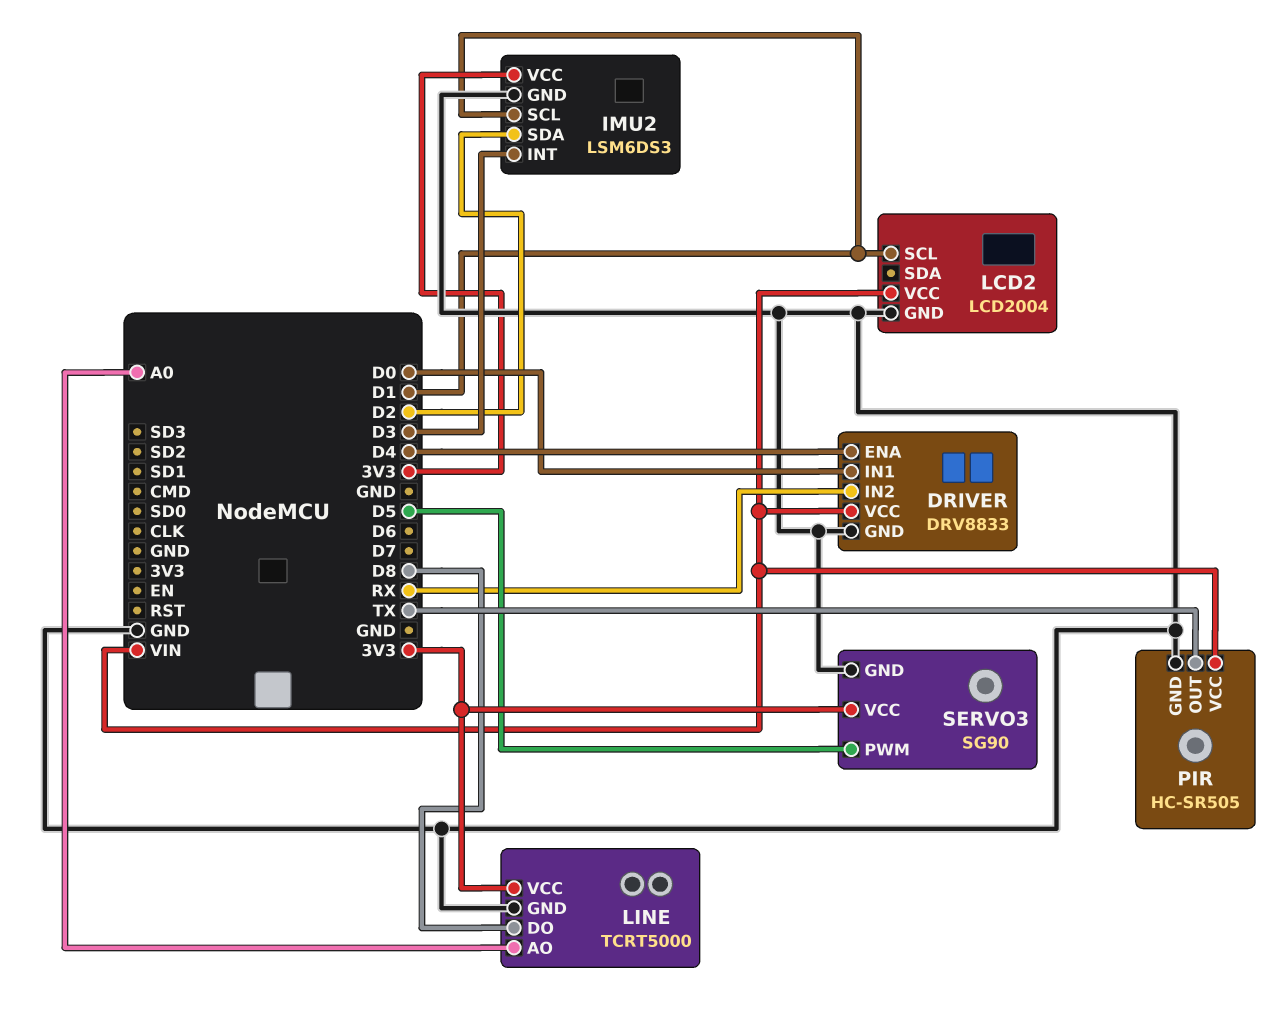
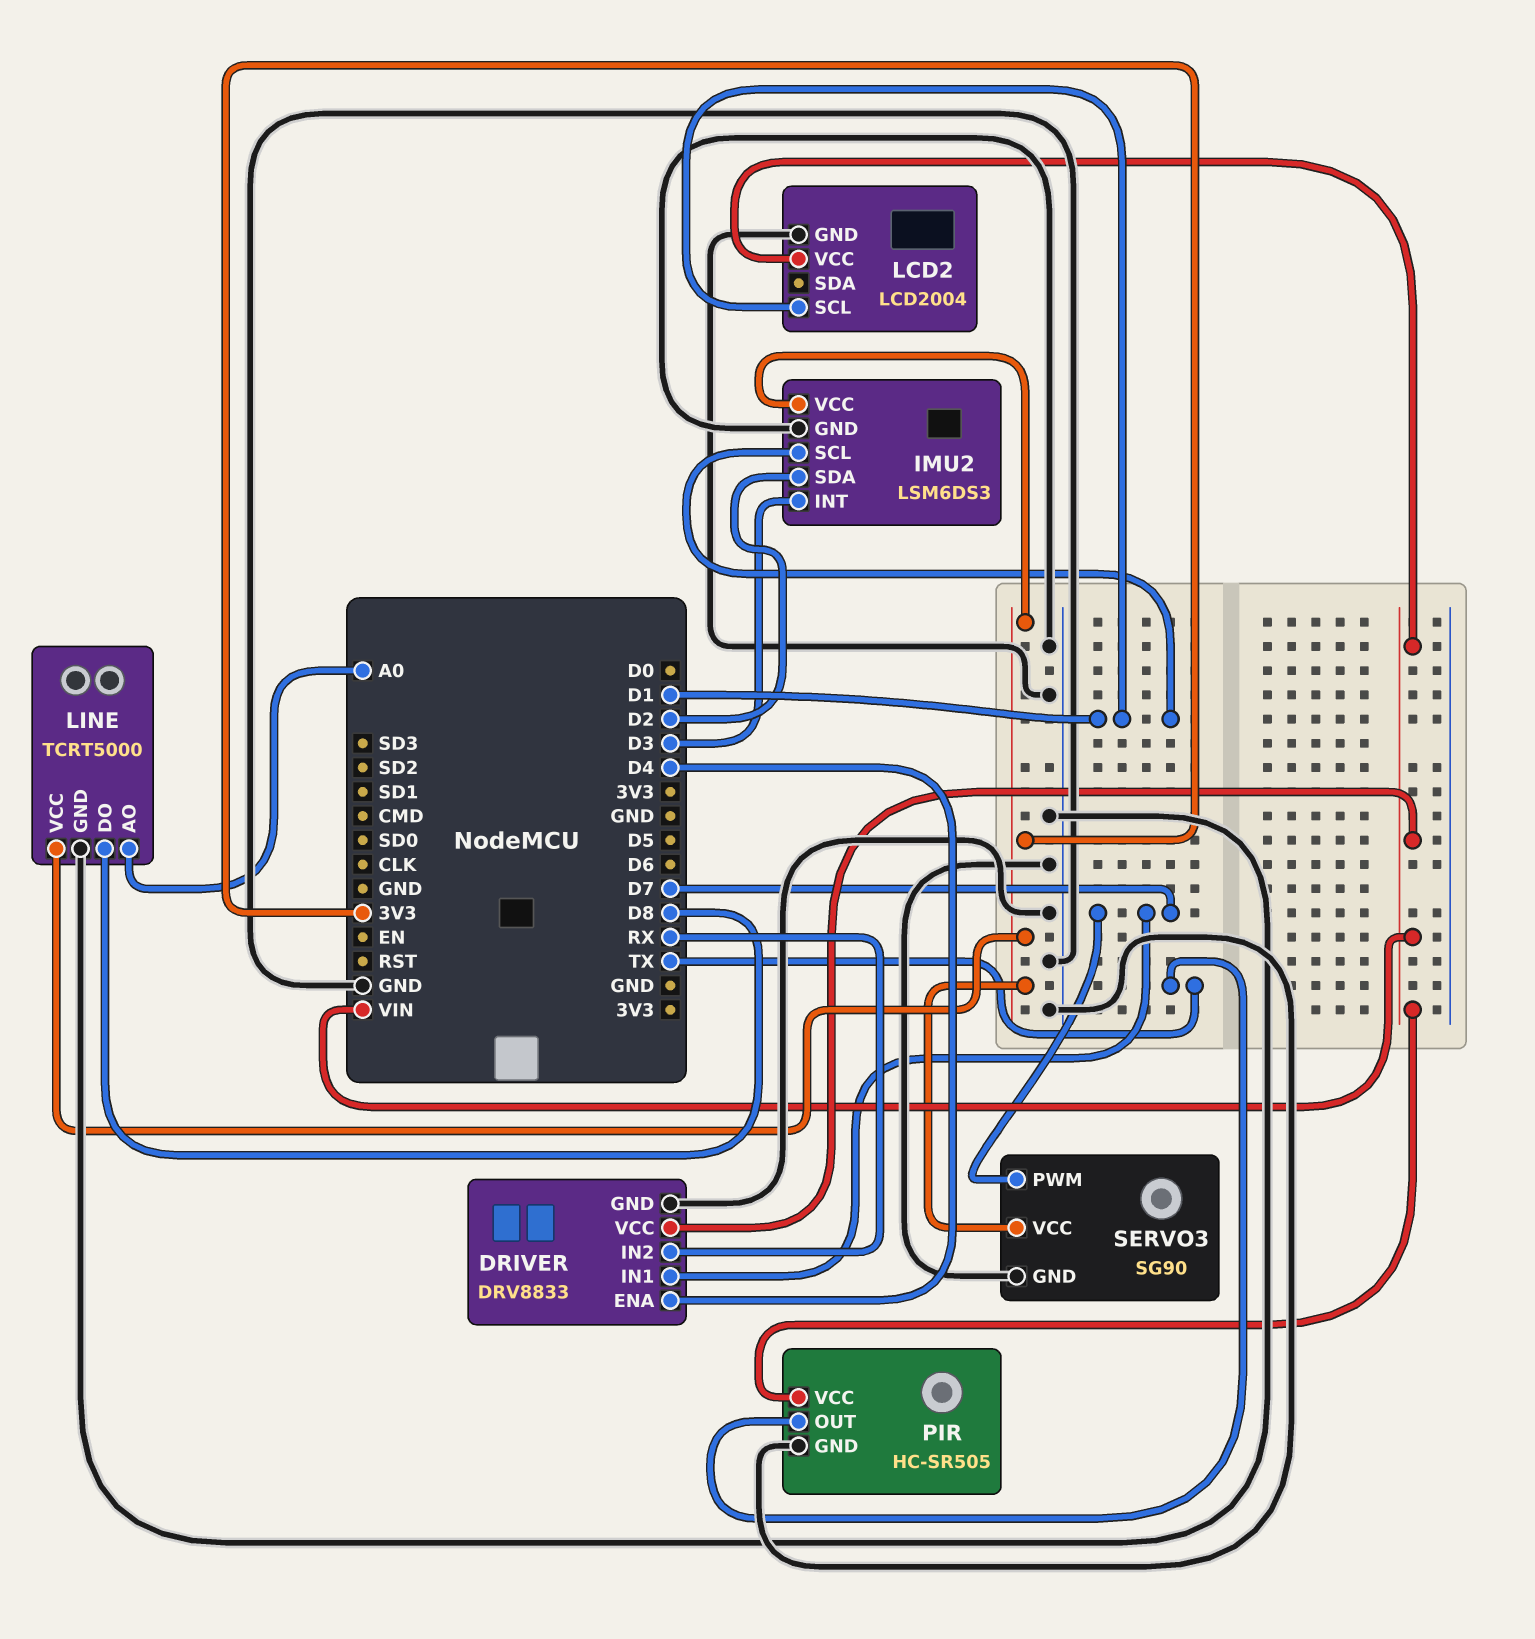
DRIVER pin IN1: D0 -> D7
SERVO3 pin PWM: D5 -> D7

